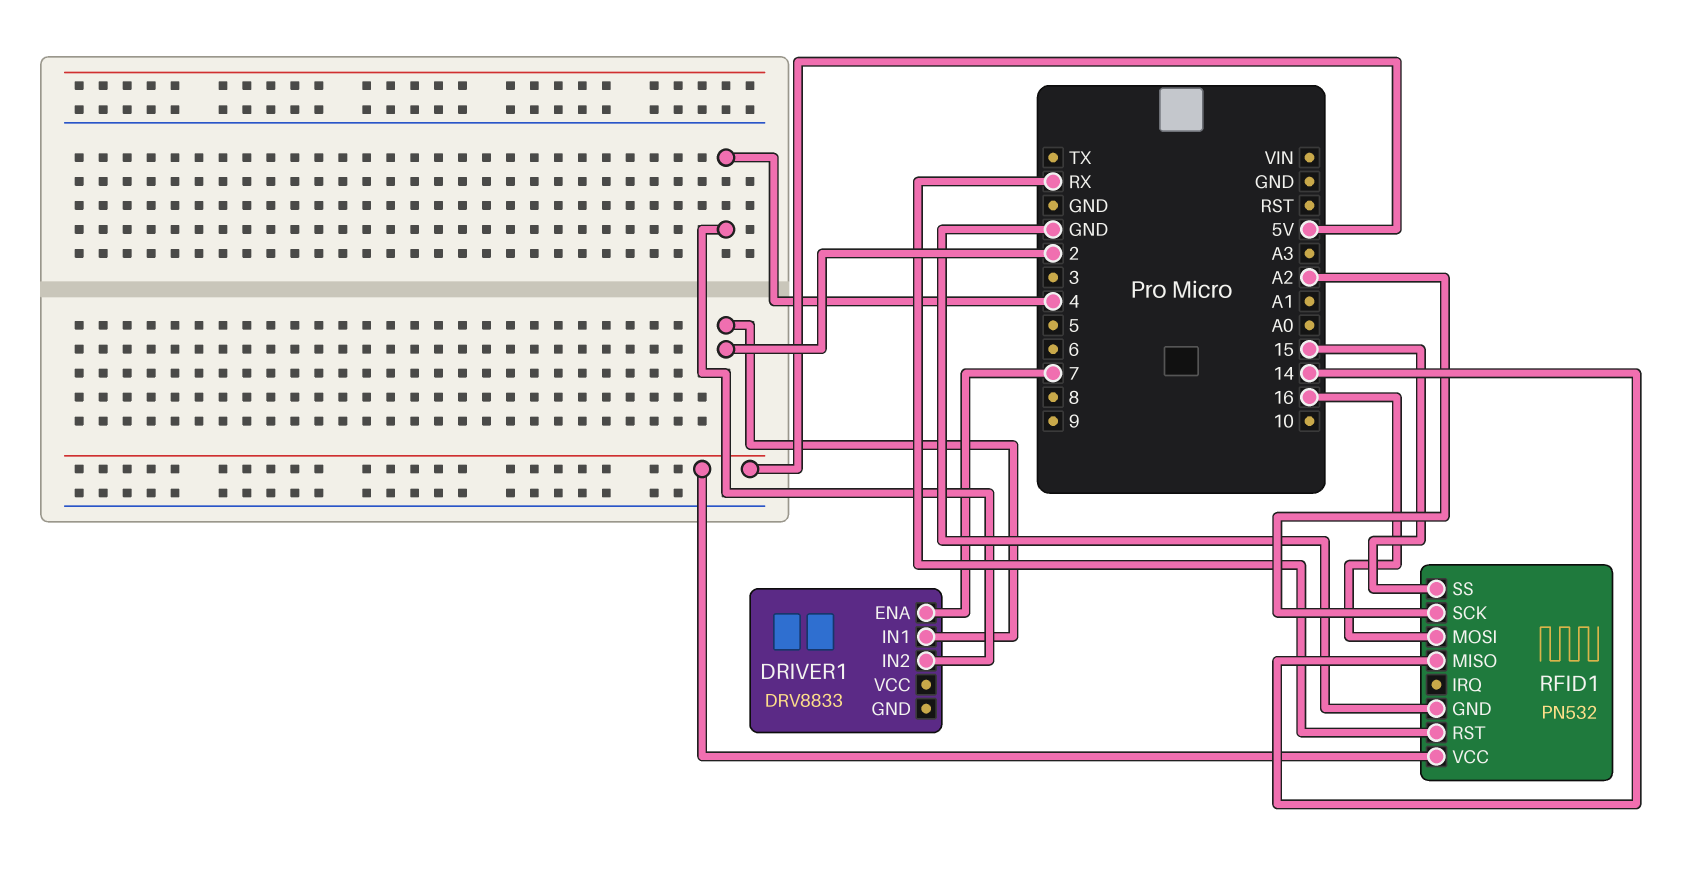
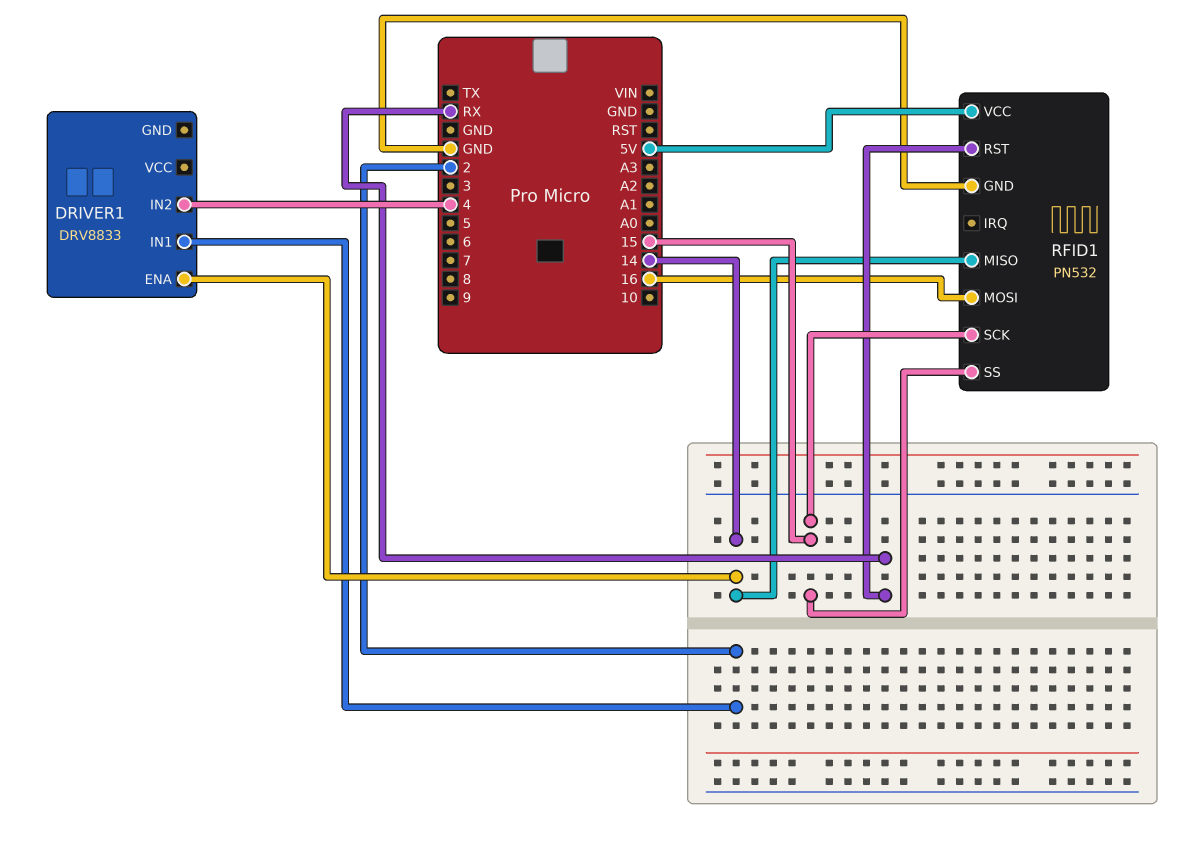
DRIVER1 pin ENA: 7 -> 14
RFID1 pin SCK: A2 -> 15

